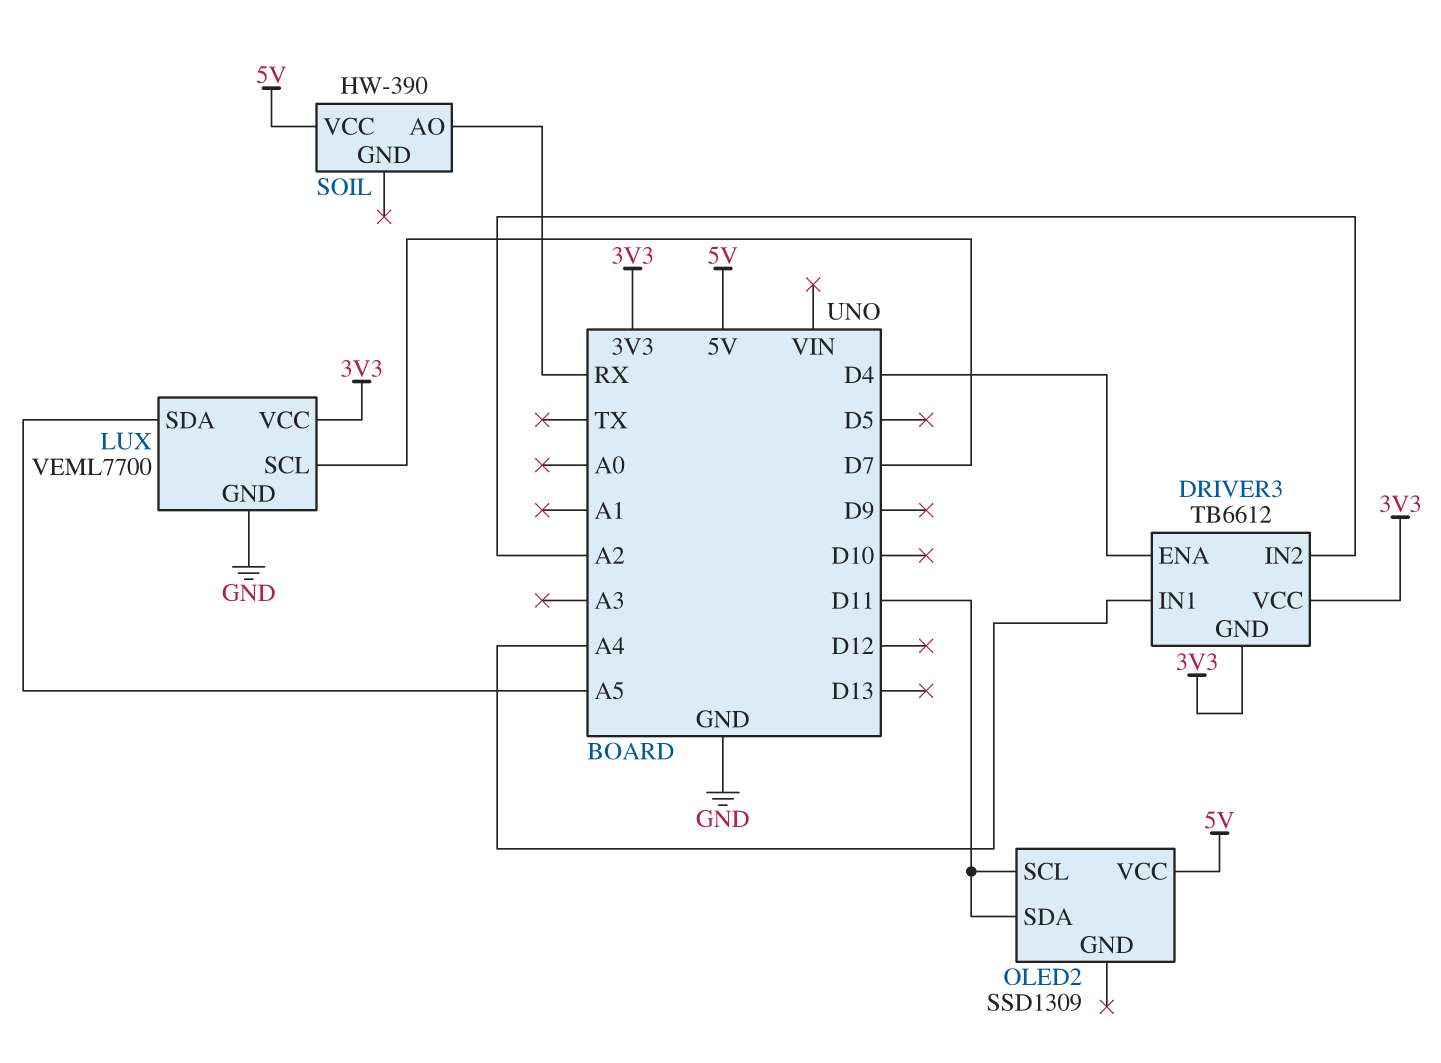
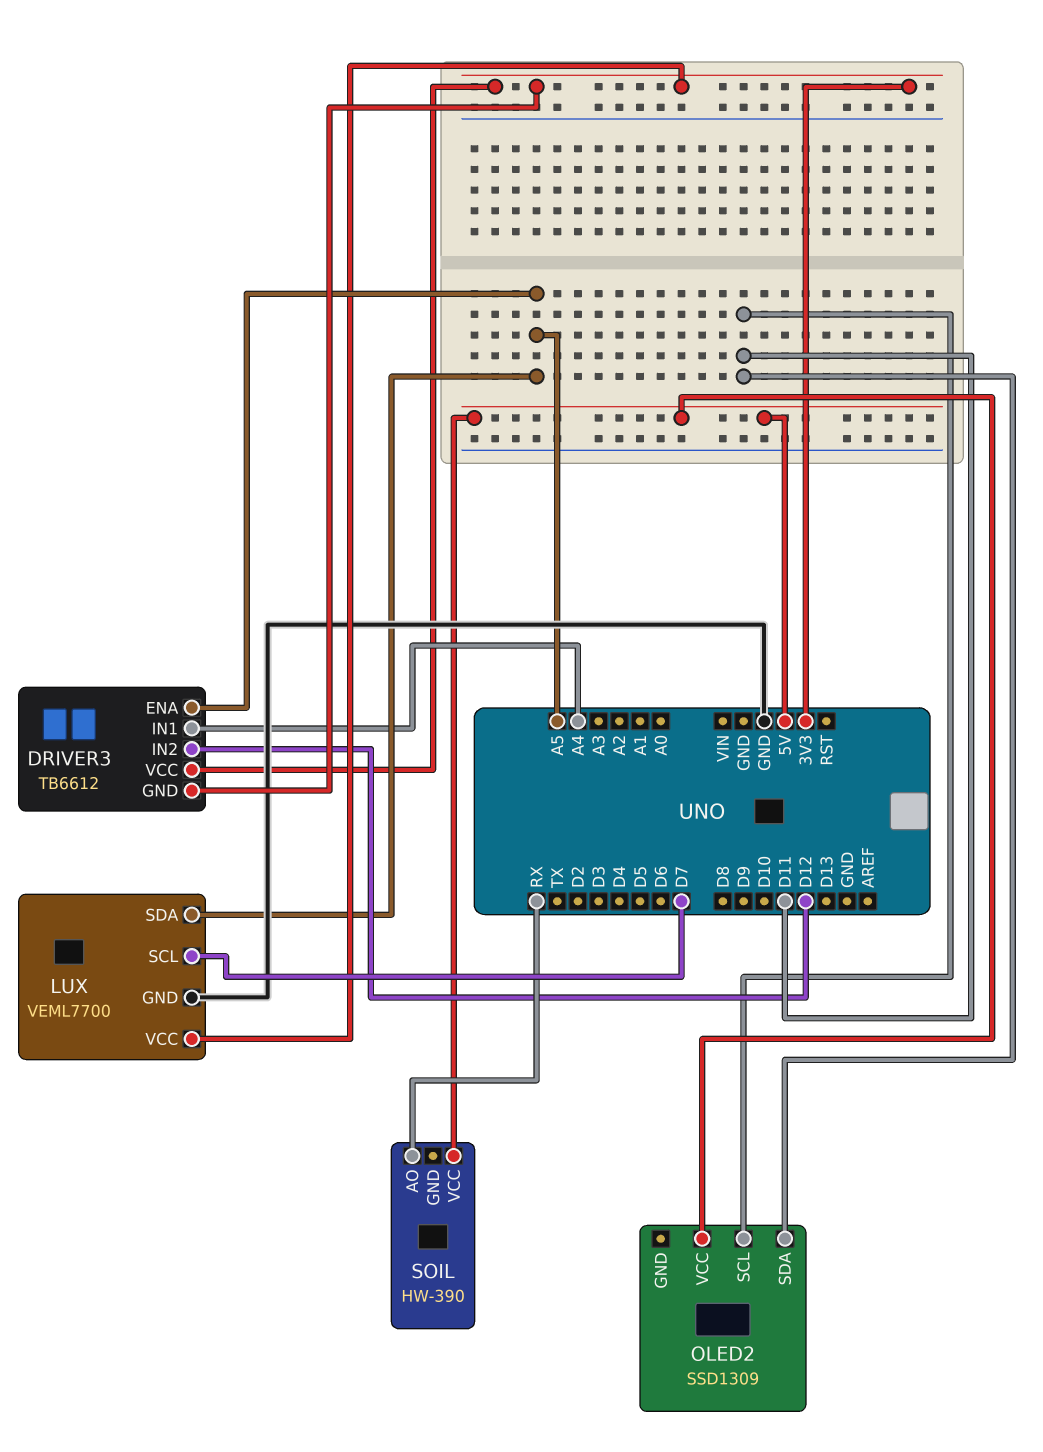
DRIVER3 pin ENA: D4 -> A5
DRIVER3 pin IN2: A2 -> D12

